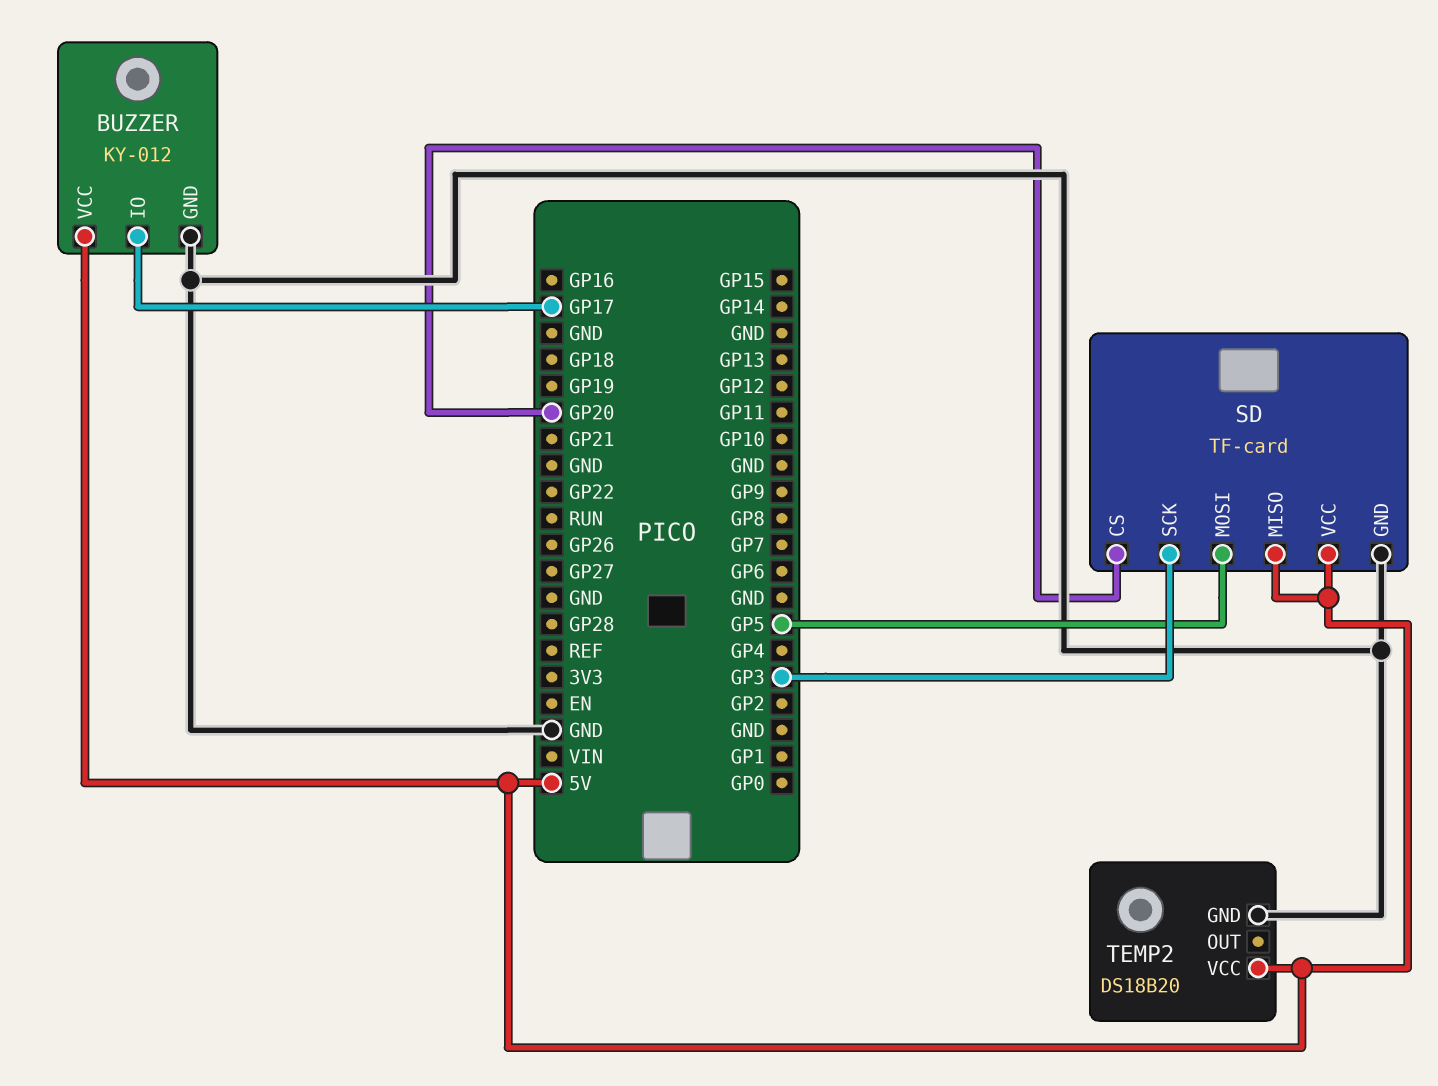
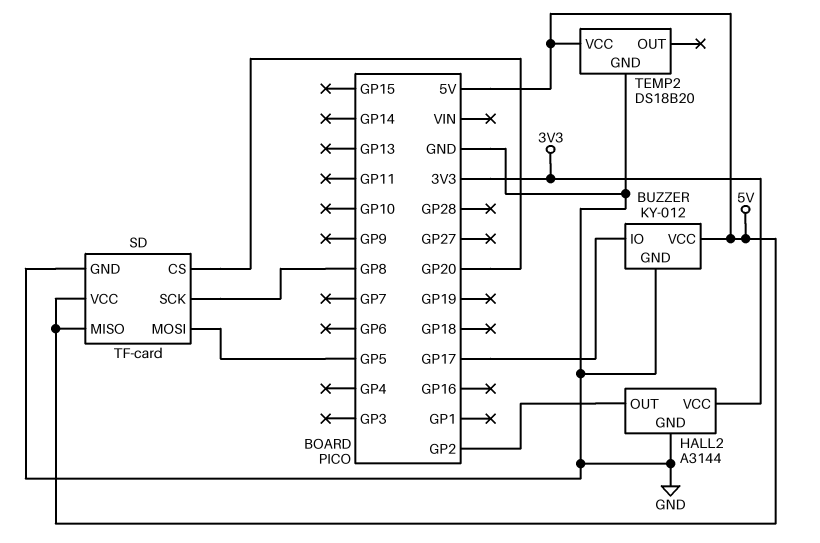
HALL2: none -> A3144
HALL2 pin GND: none -> GND
HALL2 pin OUT: none -> GP2
HALL2 pin VCC: none -> 3V3
SD pin SCK: GP3 -> GP8

